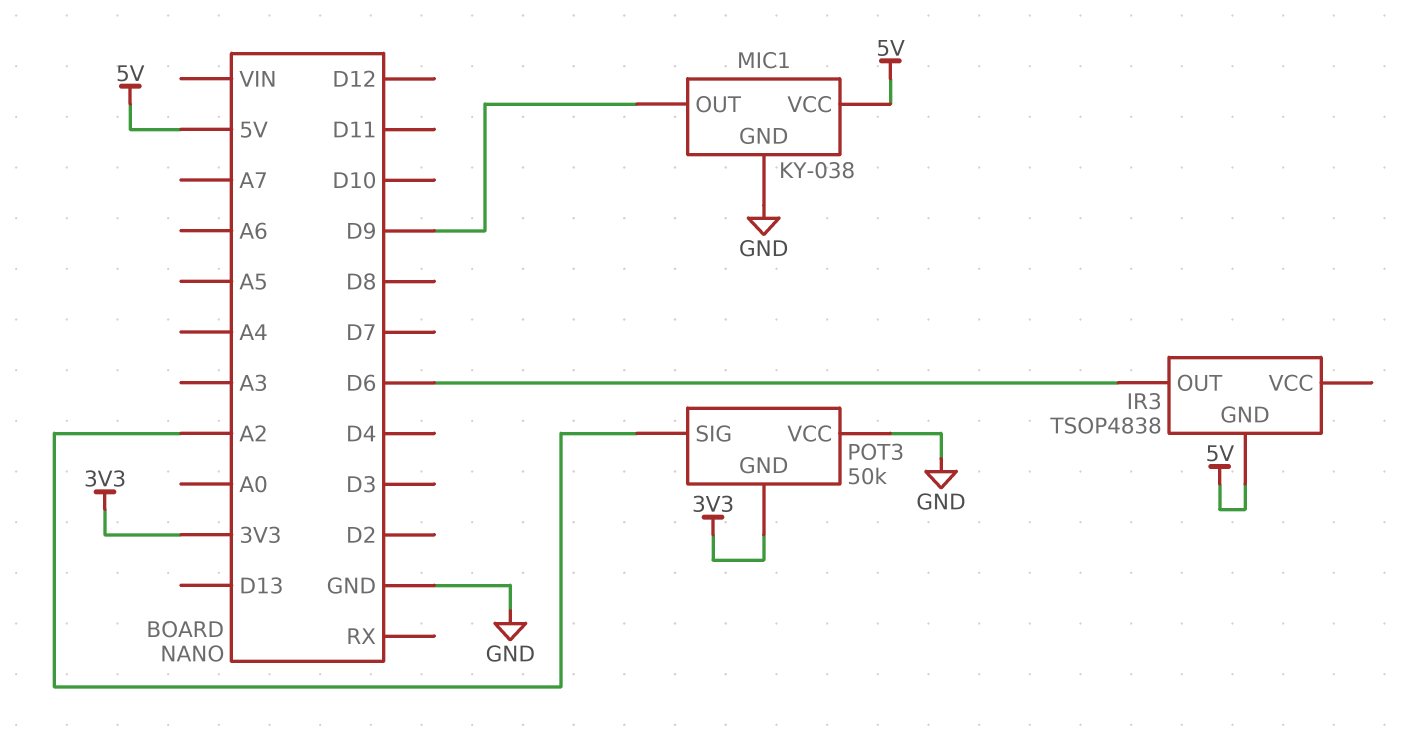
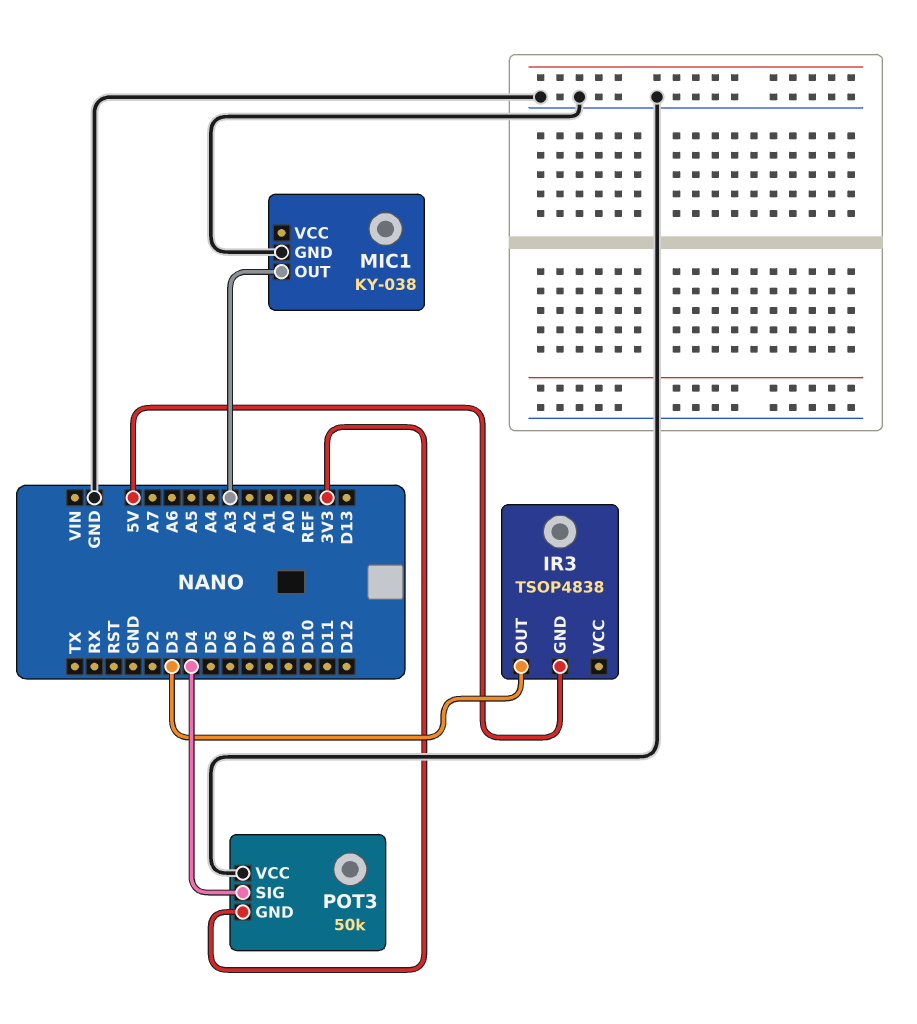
IR3 pin OUT: D6 -> D3
MIC1 pin OUT: D9 -> A3
MIC1 pin VCC: 5V -> none
POT3 pin SIG: A2 -> D4

